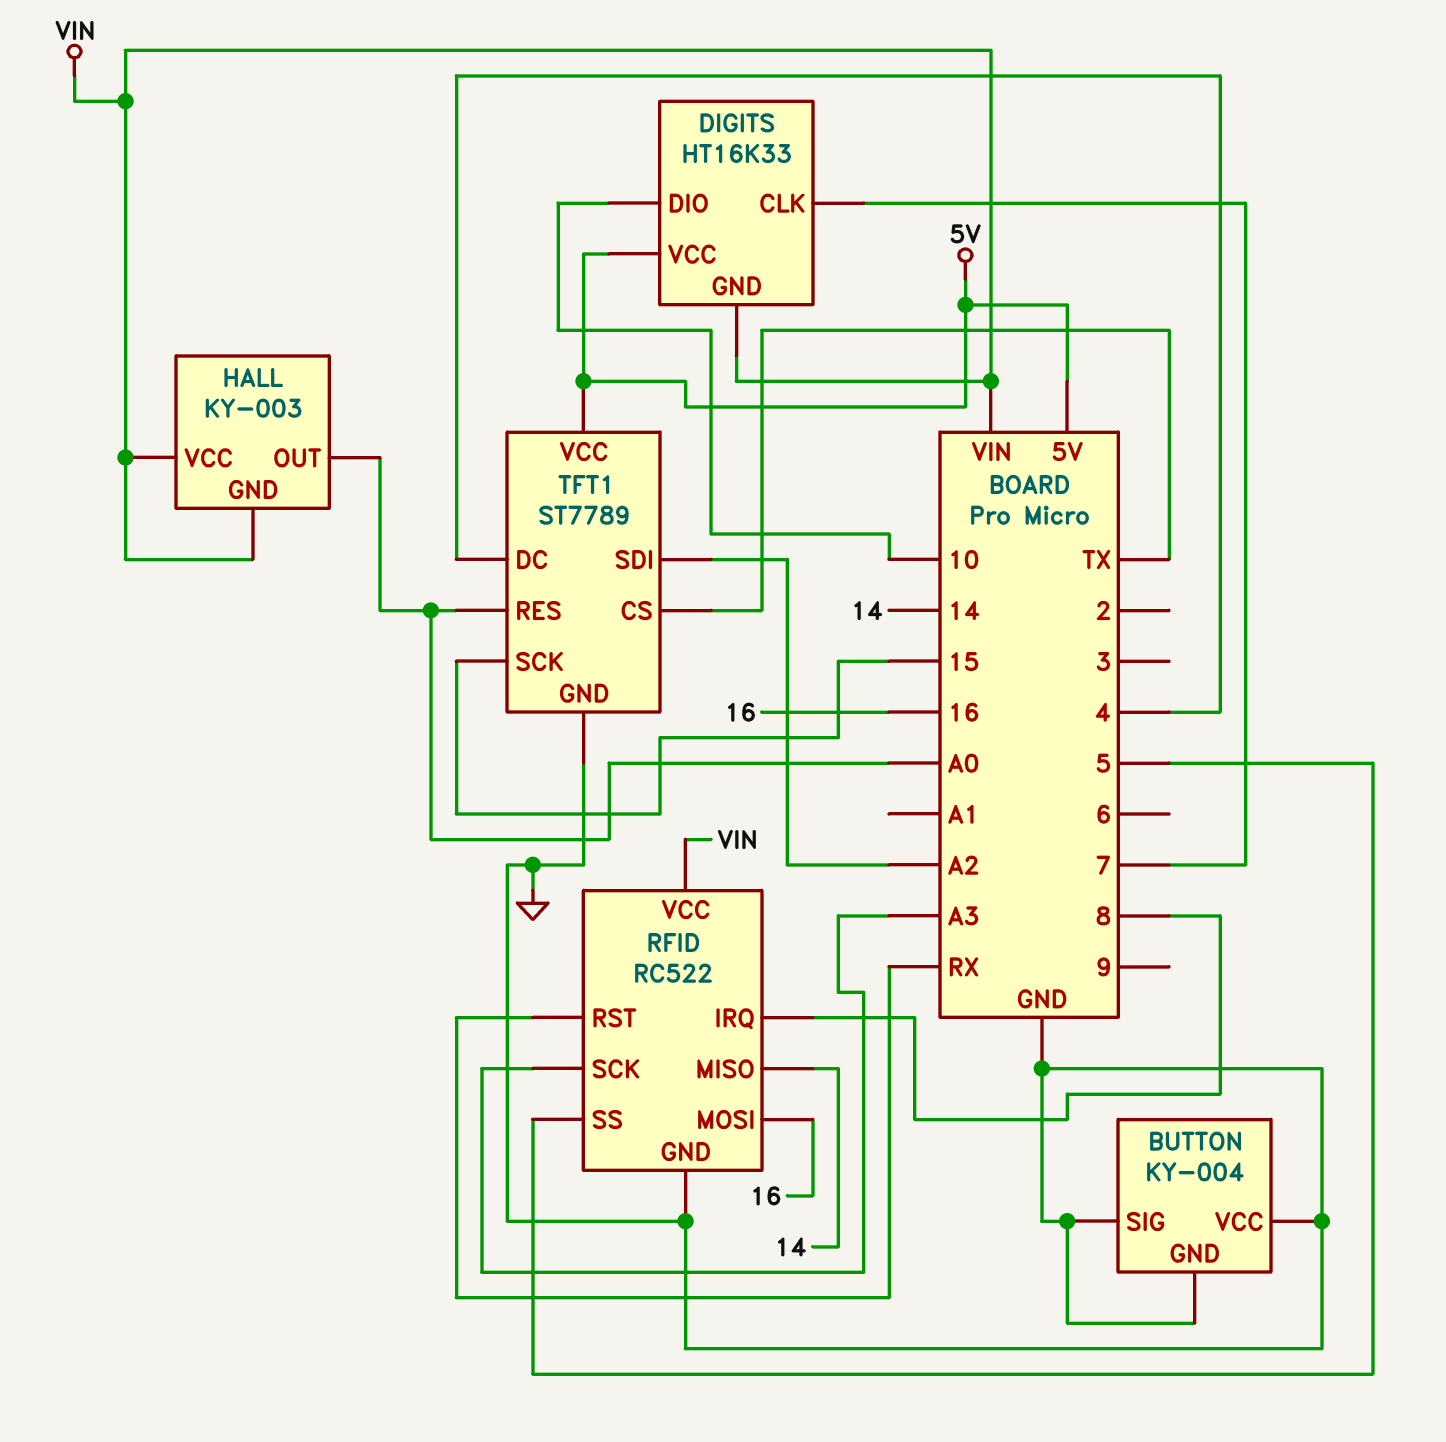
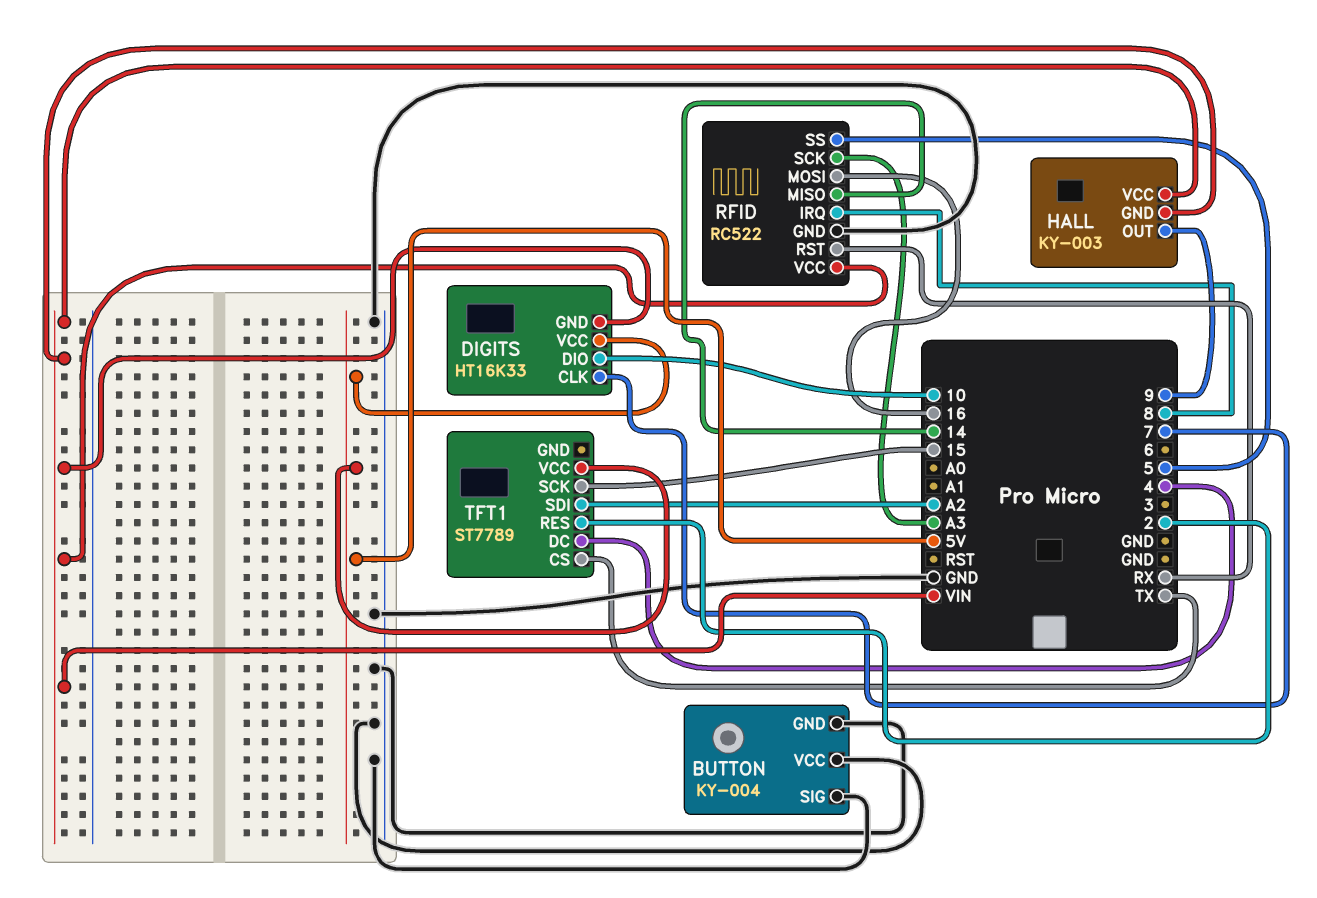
HALL pin OUT: A0 -> 9
TFT1 pin GND: GND -> none
TFT1 pin RES: A0 -> 2

